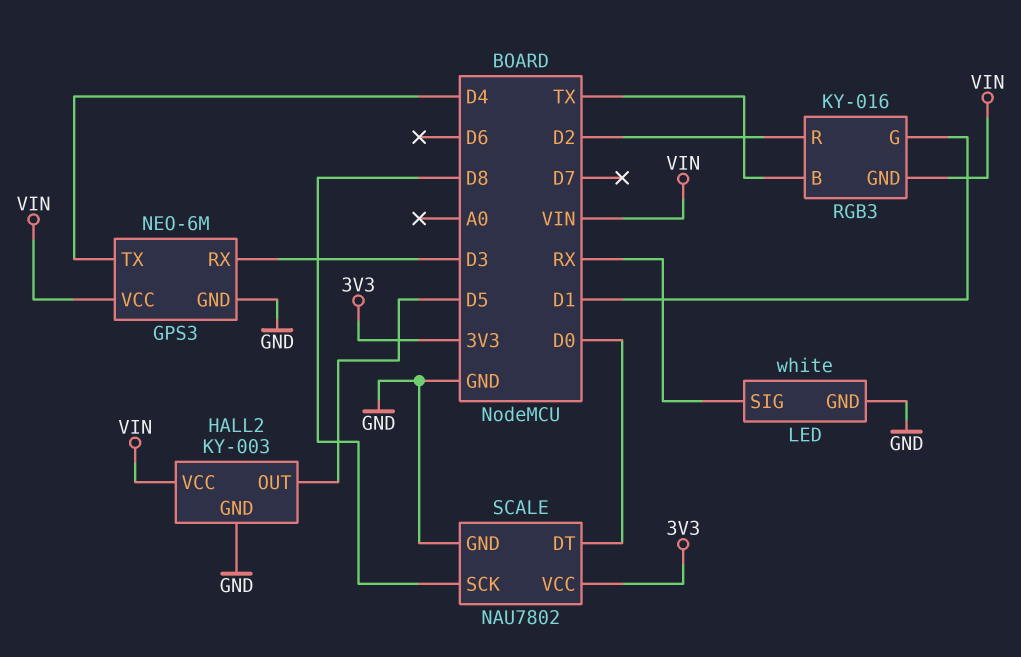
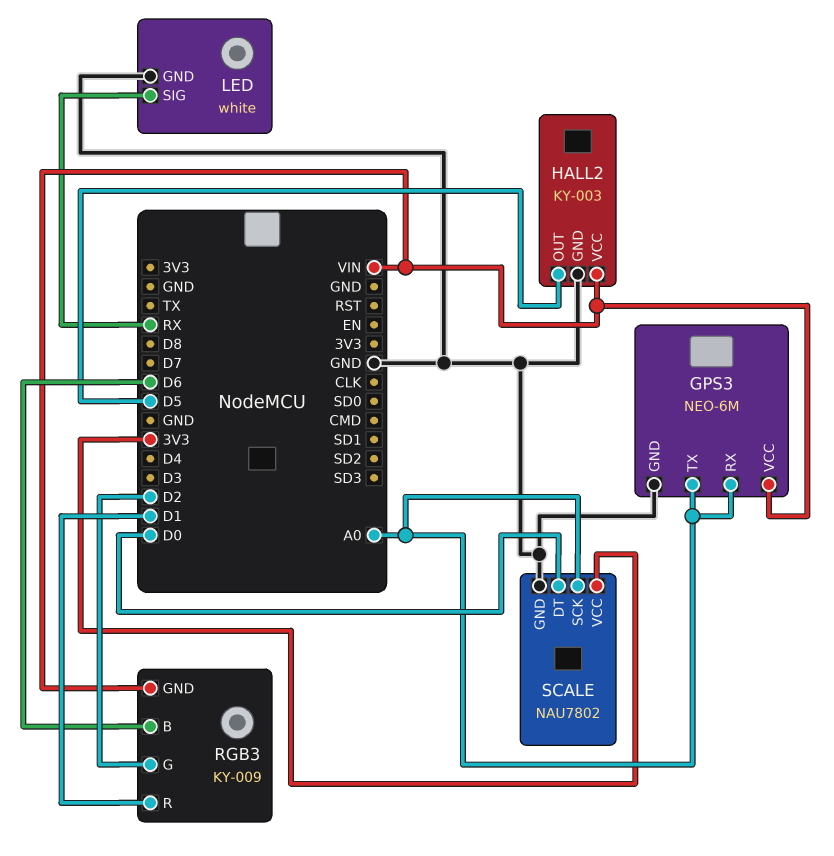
GPS3 pin RX: D3 -> A0
GPS3 pin TX: D4 -> A0
RGB3: KY-016 -> KY-009
RGB3 pin B: TX -> D6
RGB3 pin G: D1 -> D2
RGB3 pin R: D2 -> D1
SCALE pin SCK: D8 -> A0

